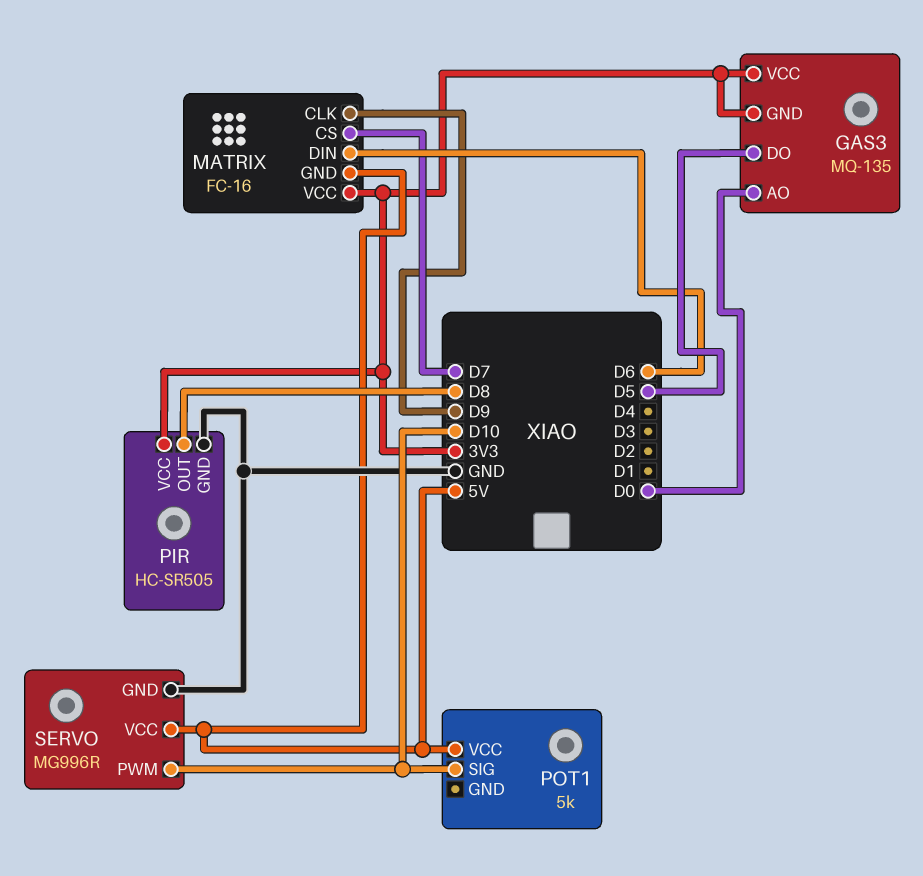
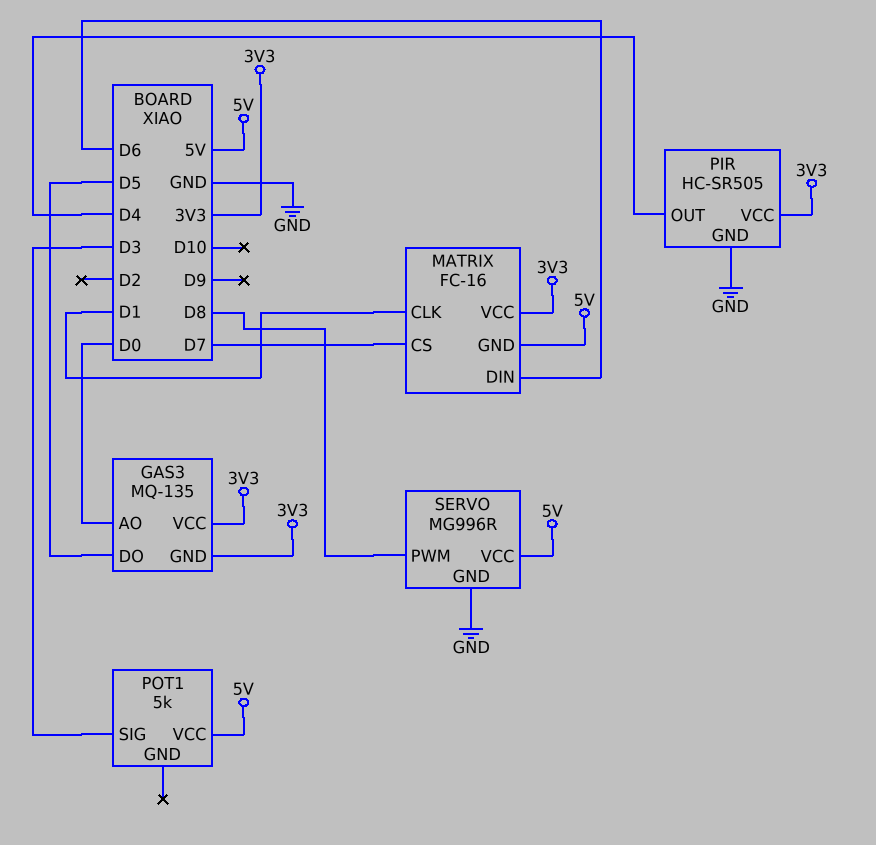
MATRIX pin CLK: D9 -> D1
PIR pin OUT: D8 -> D4
POT1 pin SIG: D10 -> D3
SERVO pin PWM: D10 -> D8

